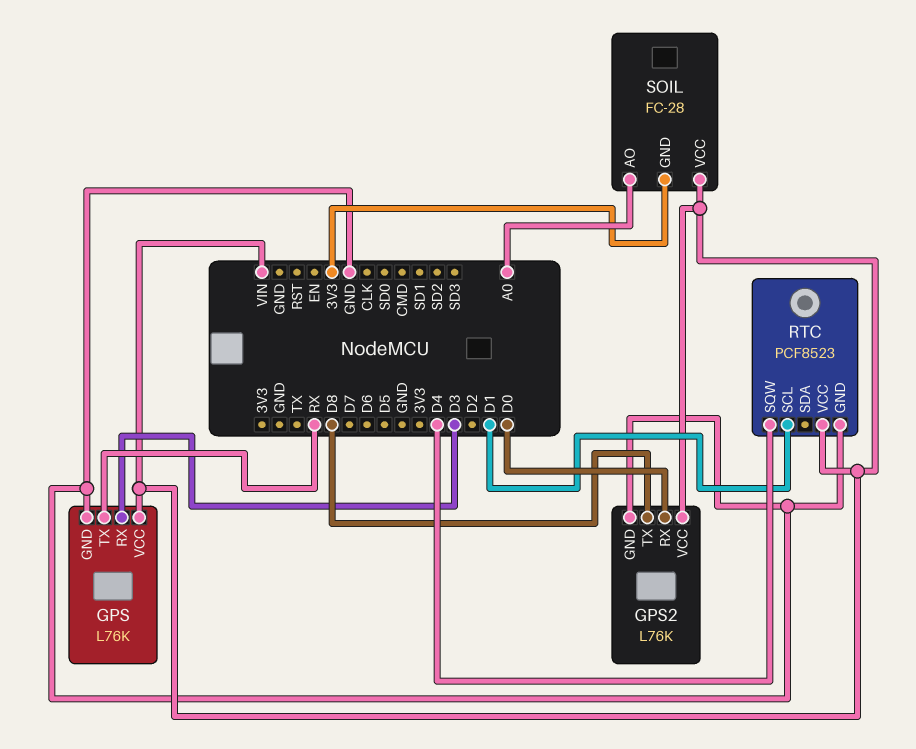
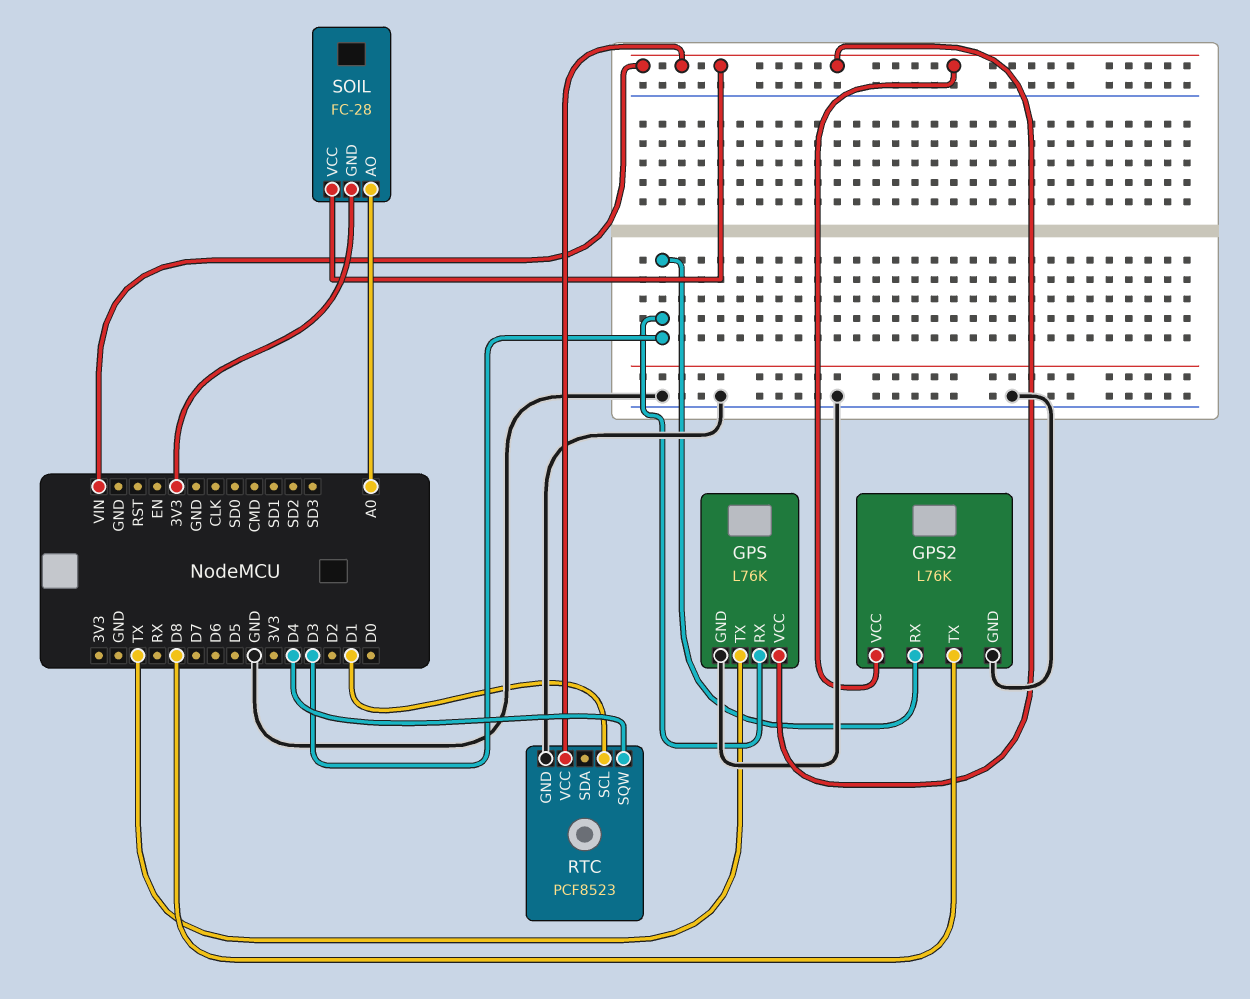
GPS pin TX: RX -> TX
GPS2 pin RX: D0 -> D3

